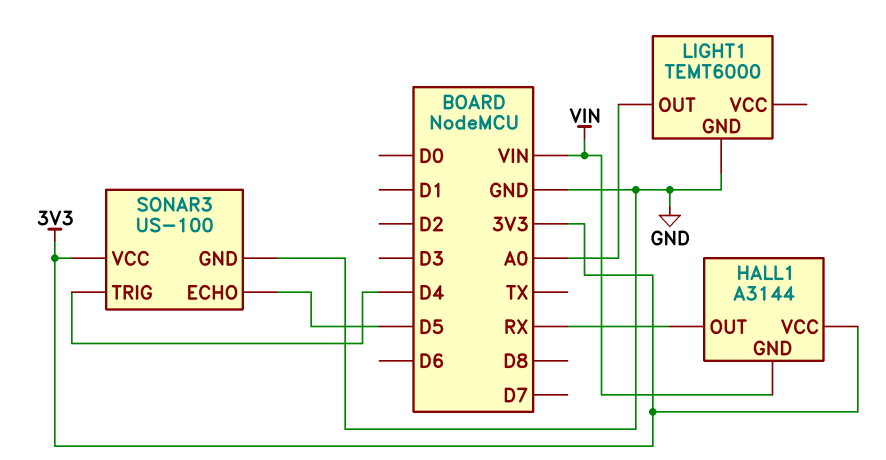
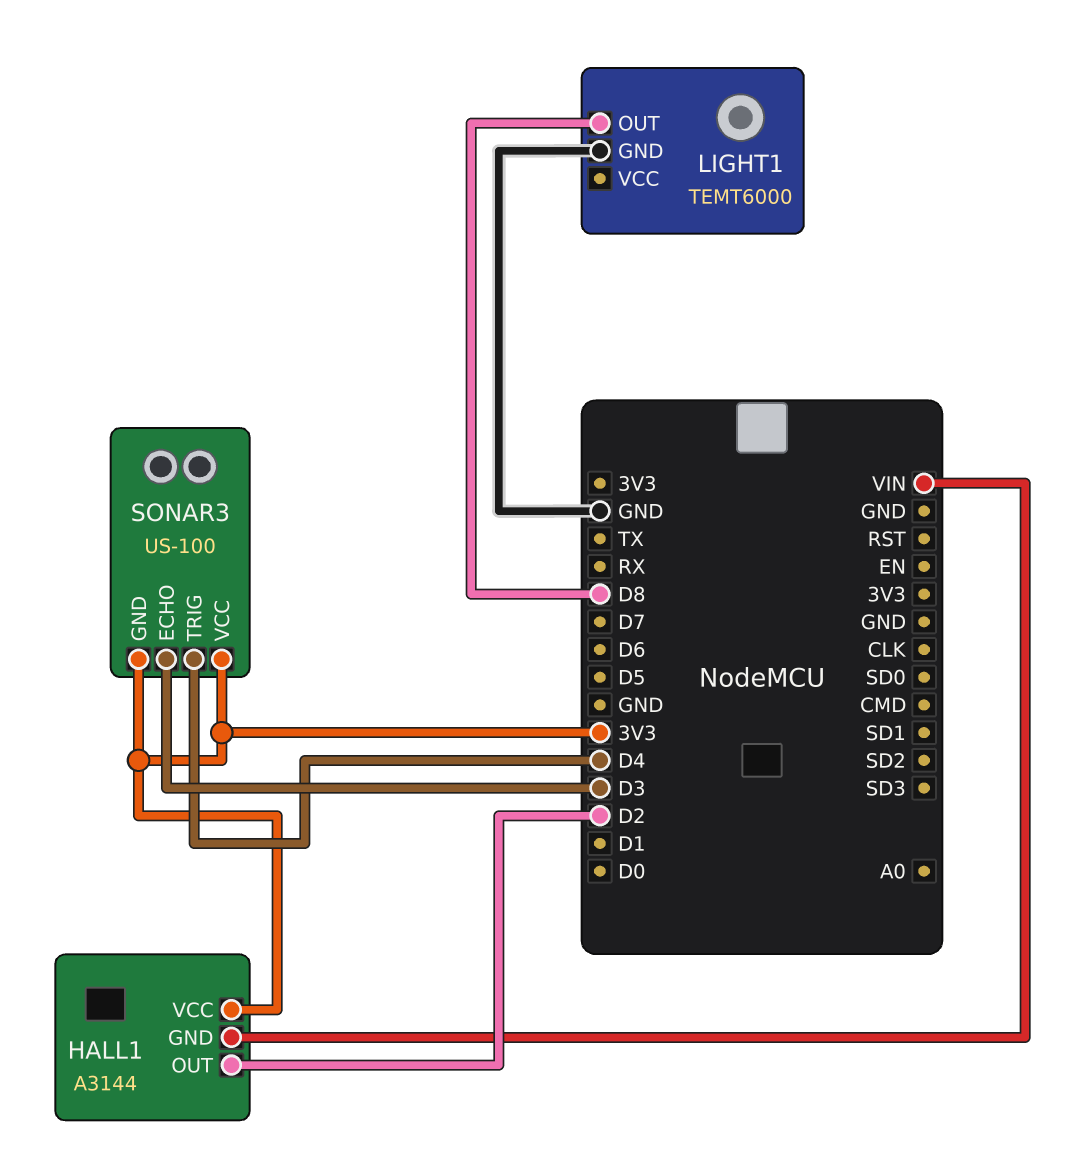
HALL1 pin OUT: RX -> D2
LIGHT1 pin OUT: A0 -> D8
SONAR3 pin ECHO: D5 -> D3
SONAR3 pin GND: GND -> 3V3

